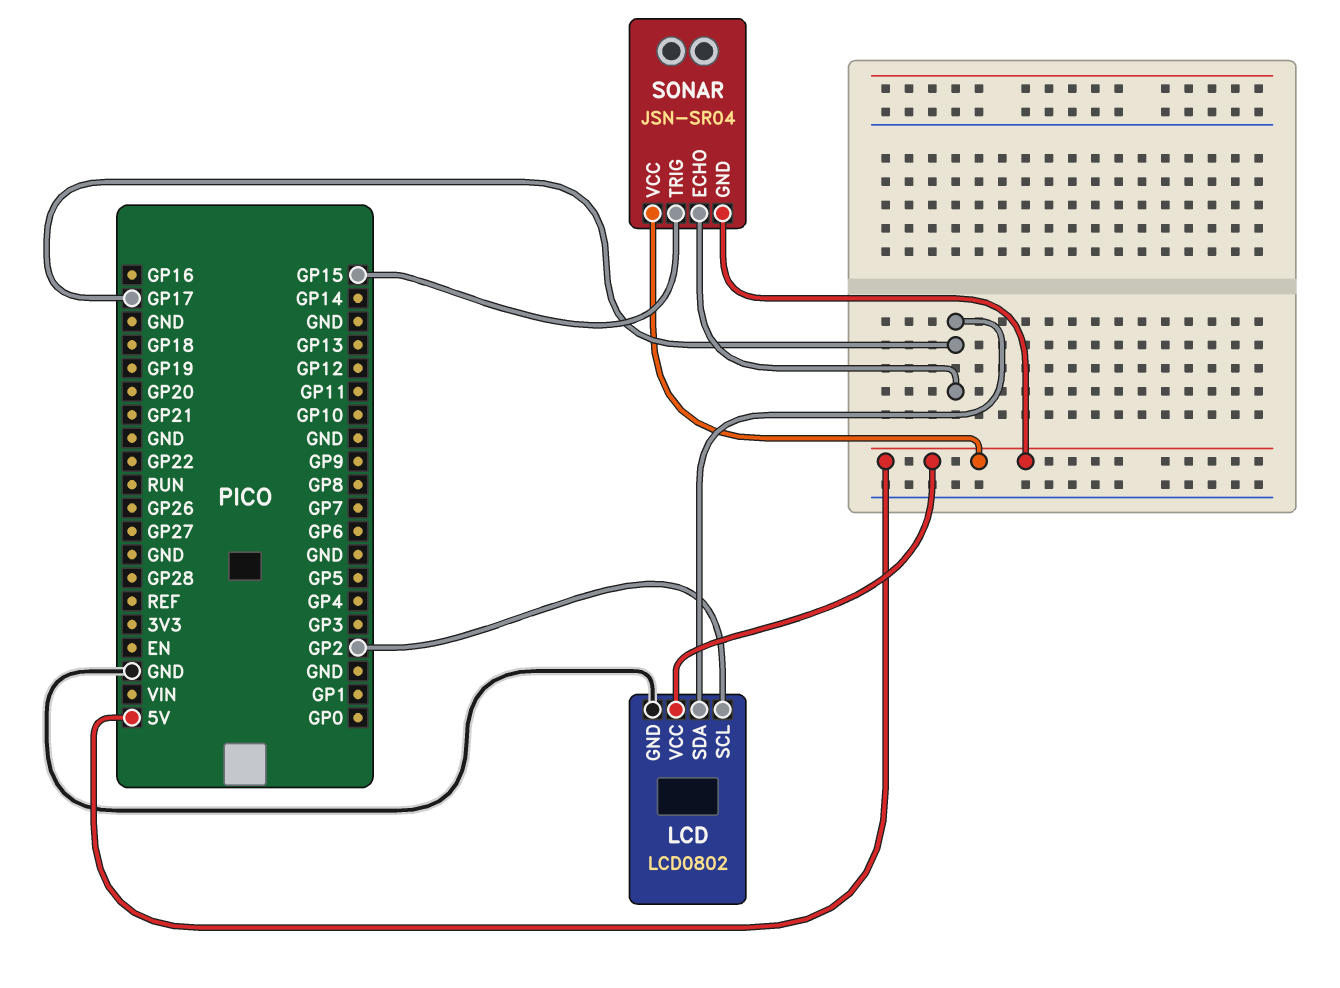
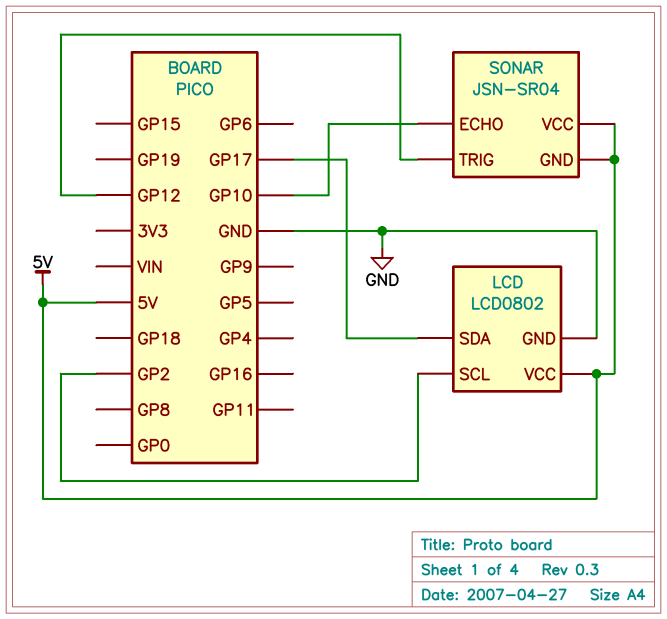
SONAR pin ECHO: GP17 -> GP10
SONAR pin TRIG: GP15 -> GP12

